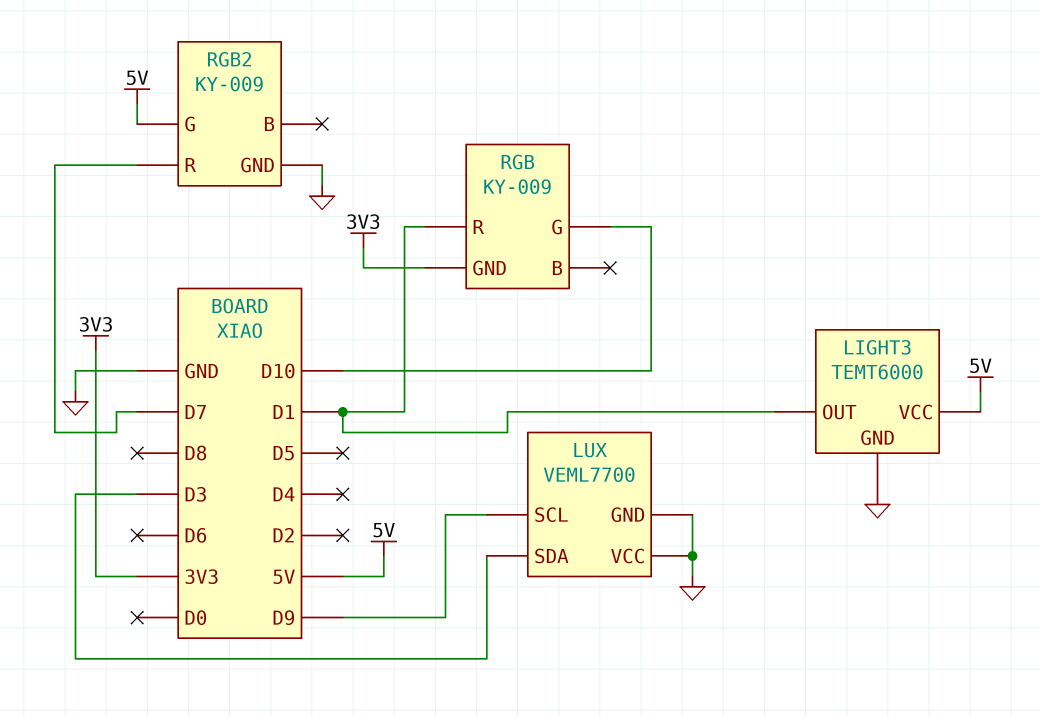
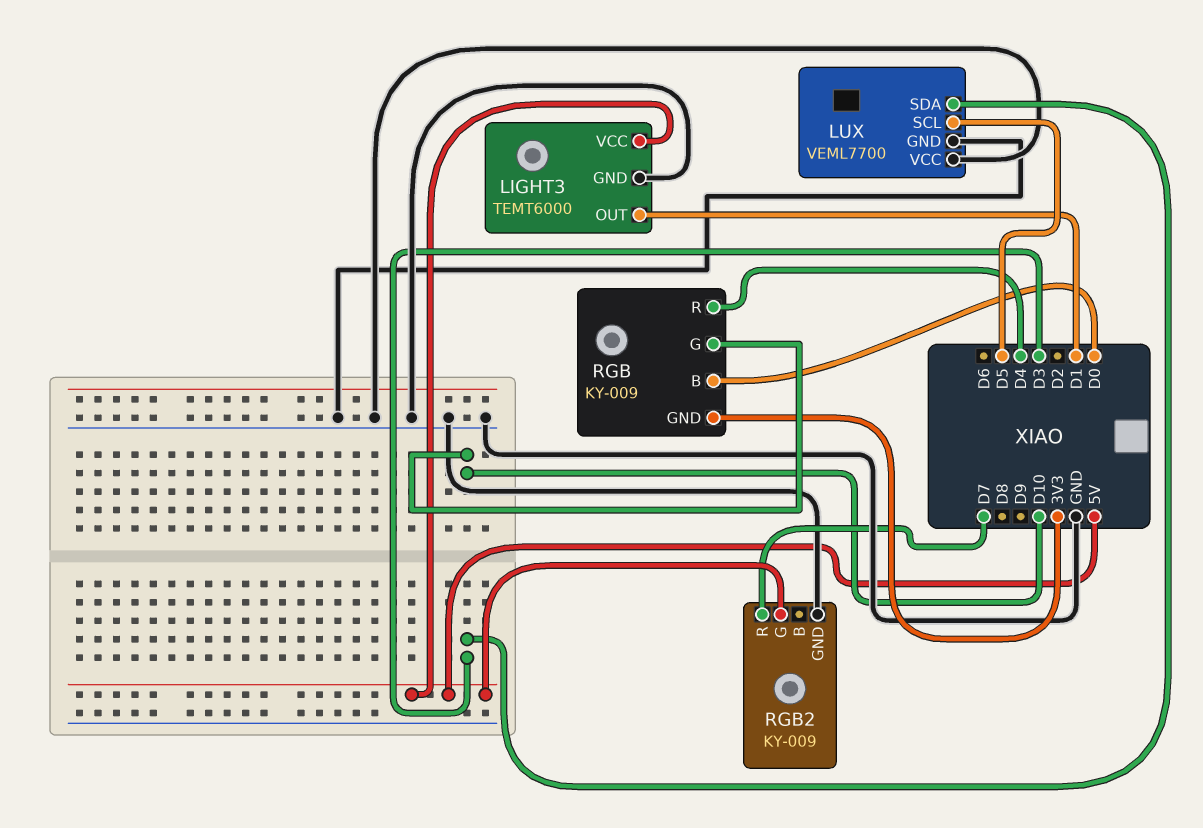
LUX pin SCL: D9 -> D5
RGB pin B: none -> D0
RGB pin R: D1 -> D4

